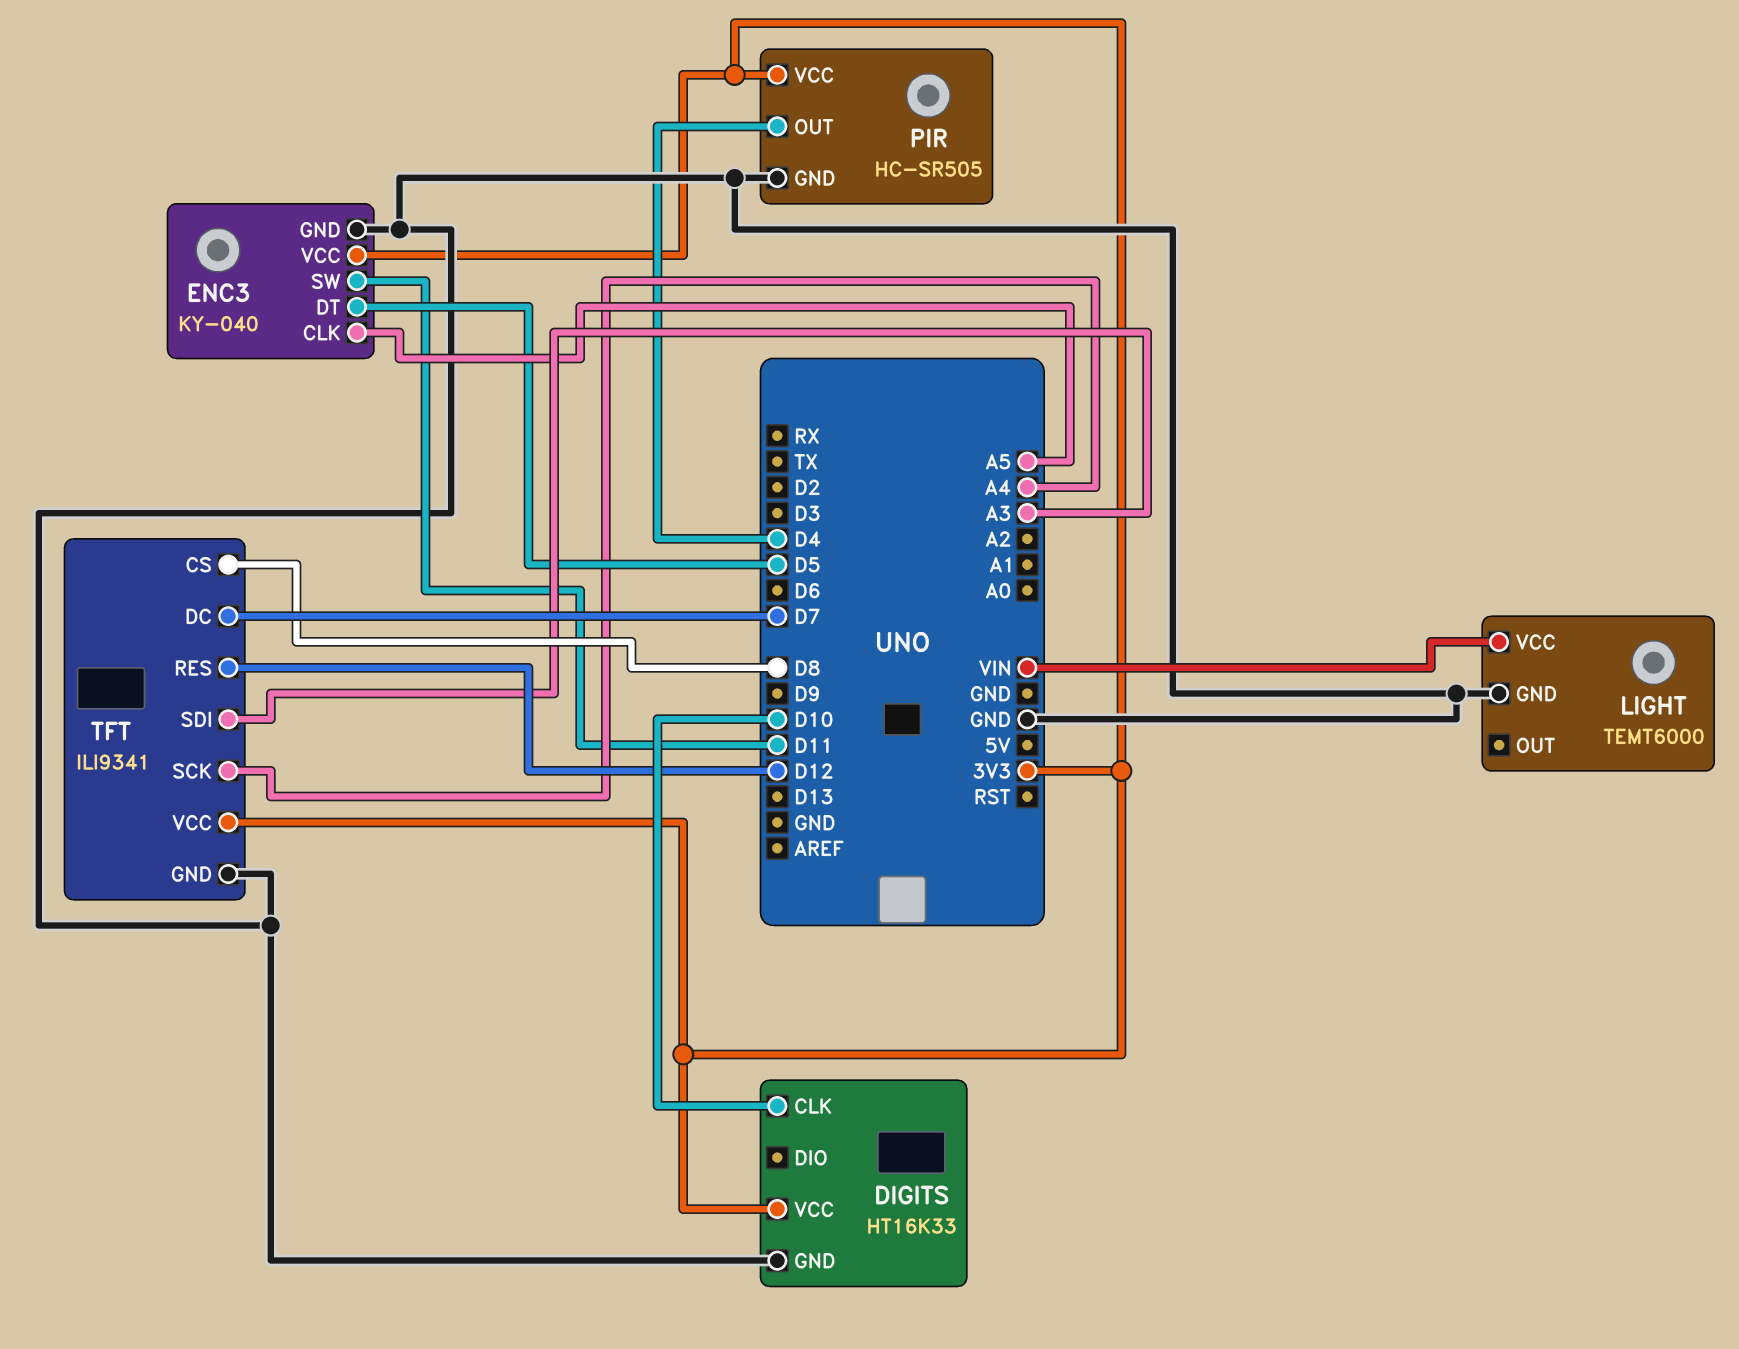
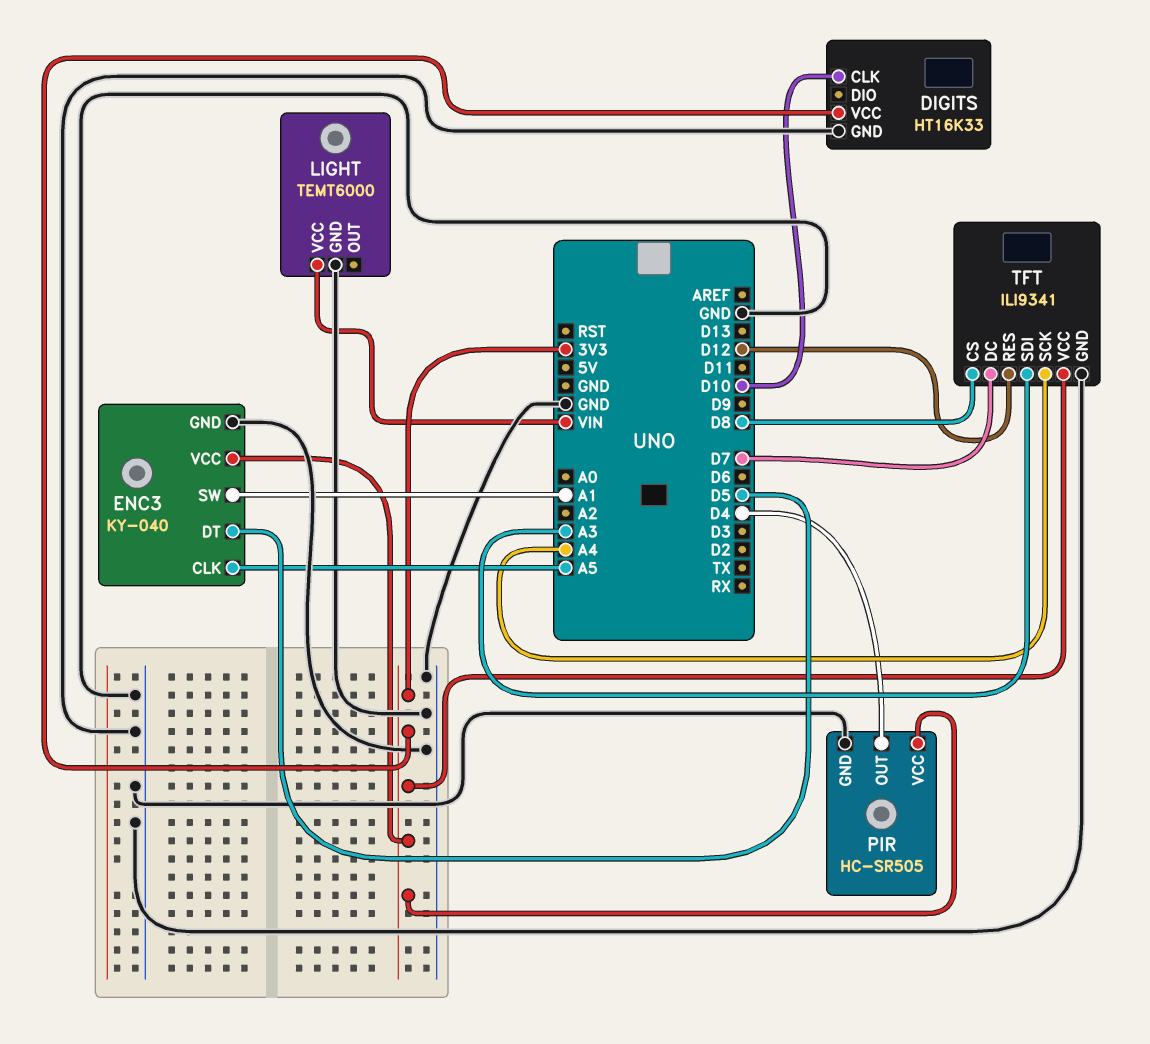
ENC3 pin SW: D11 -> A1

